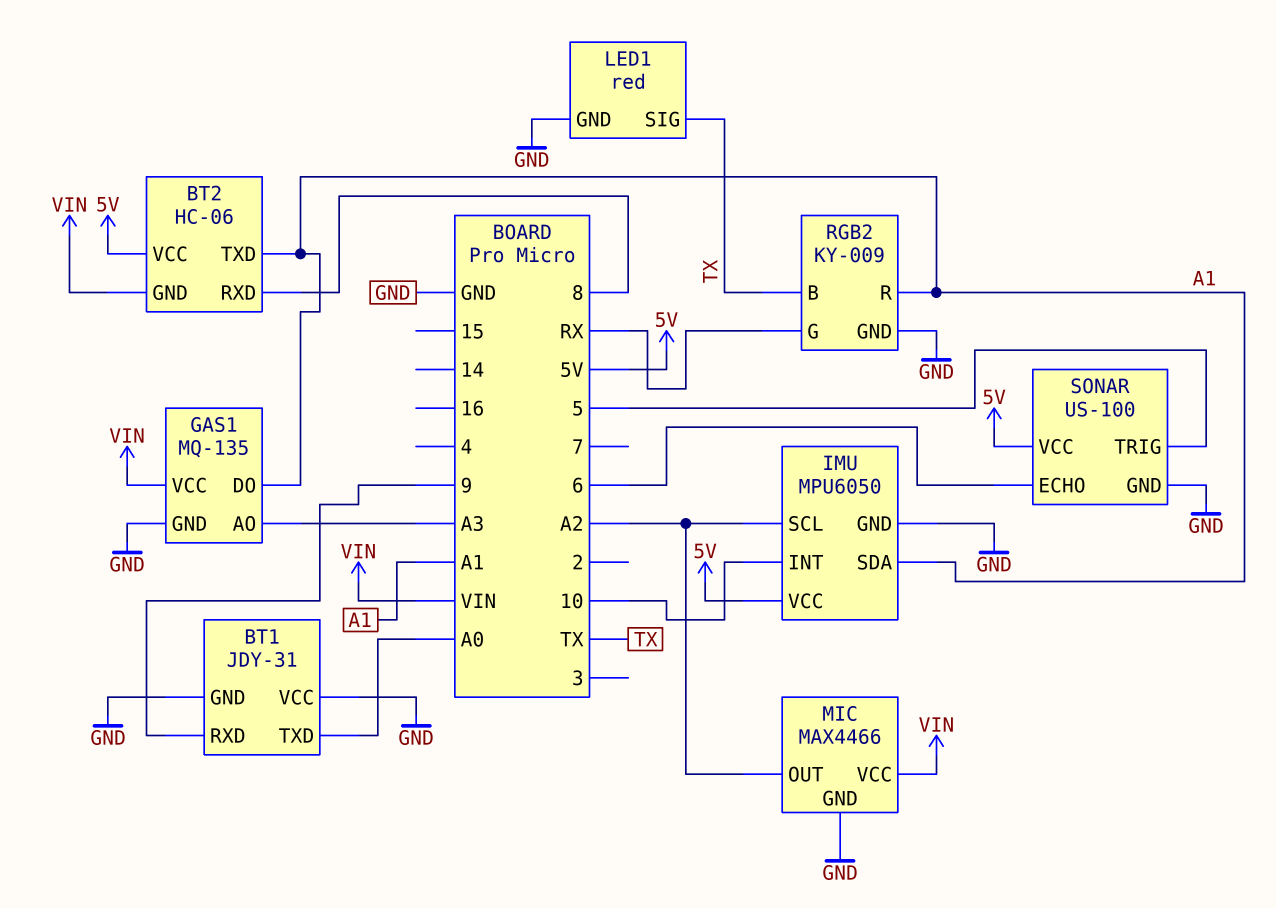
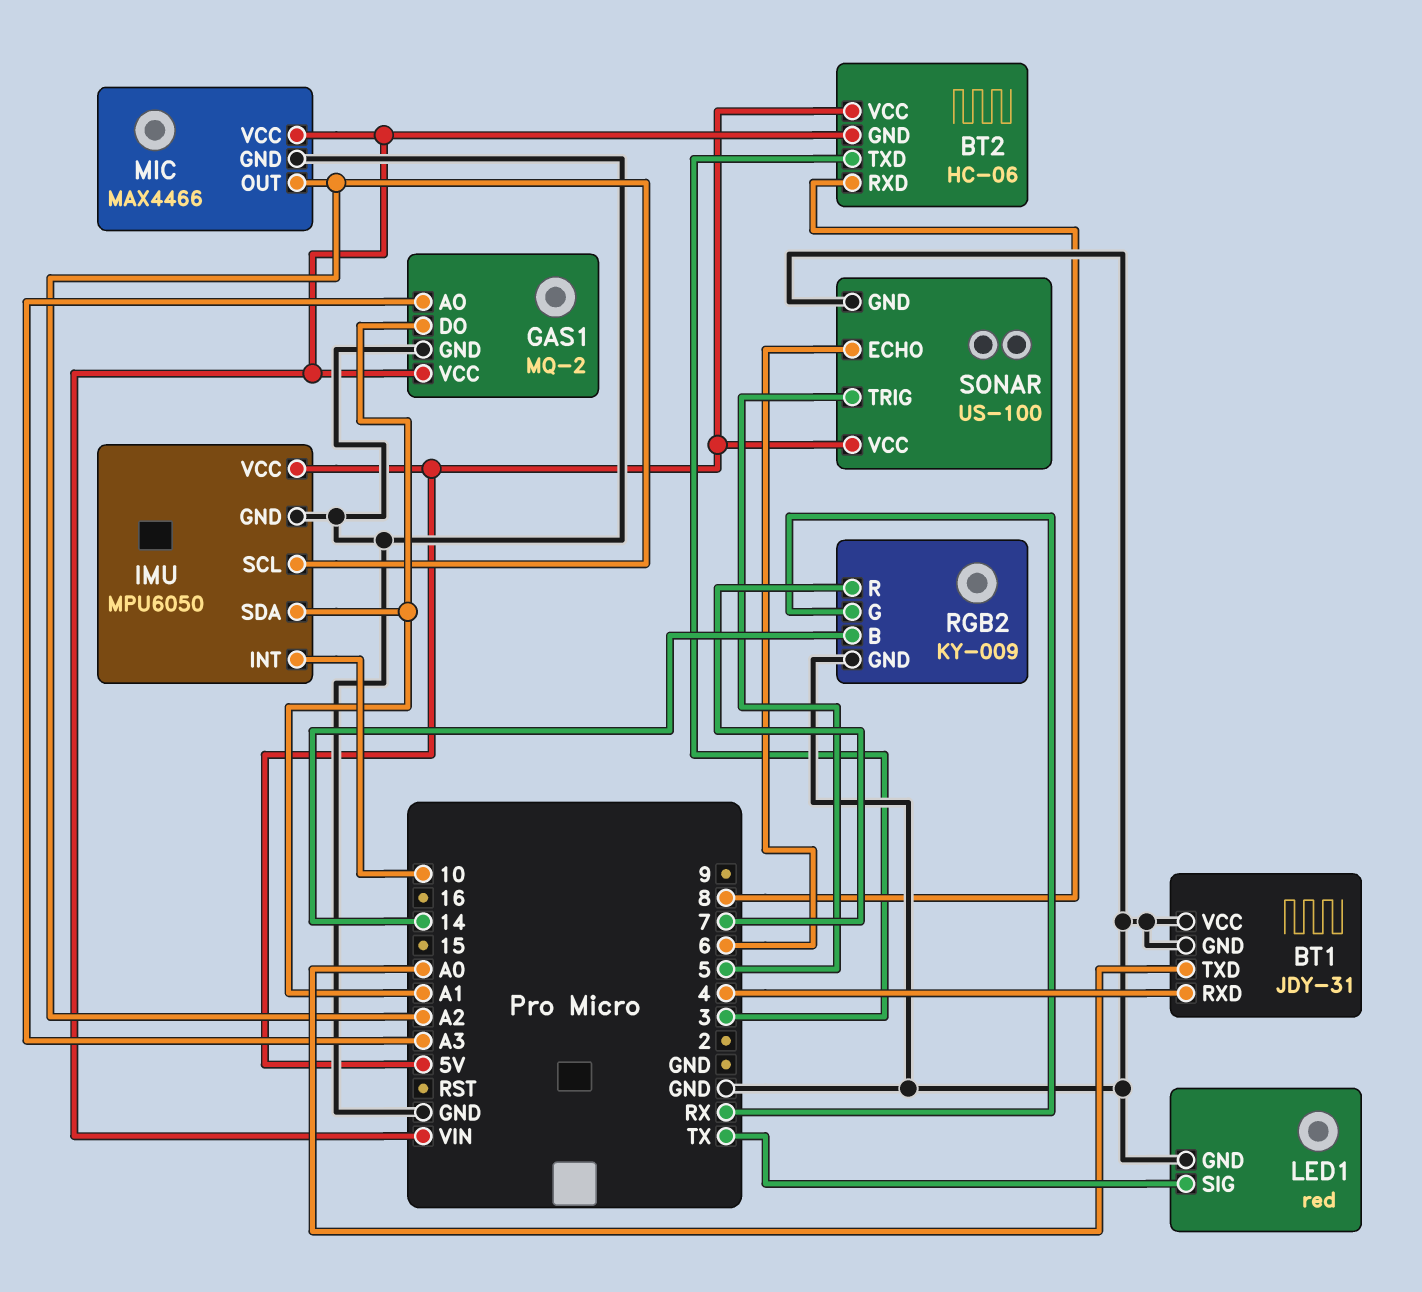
BT1 pin RXD: 9 -> 4
BT2 pin TXD: A1 -> 3
GAS1: MQ-135 -> MQ-2
RGB2 pin B: TX -> 14
RGB2 pin R: A1 -> 7

